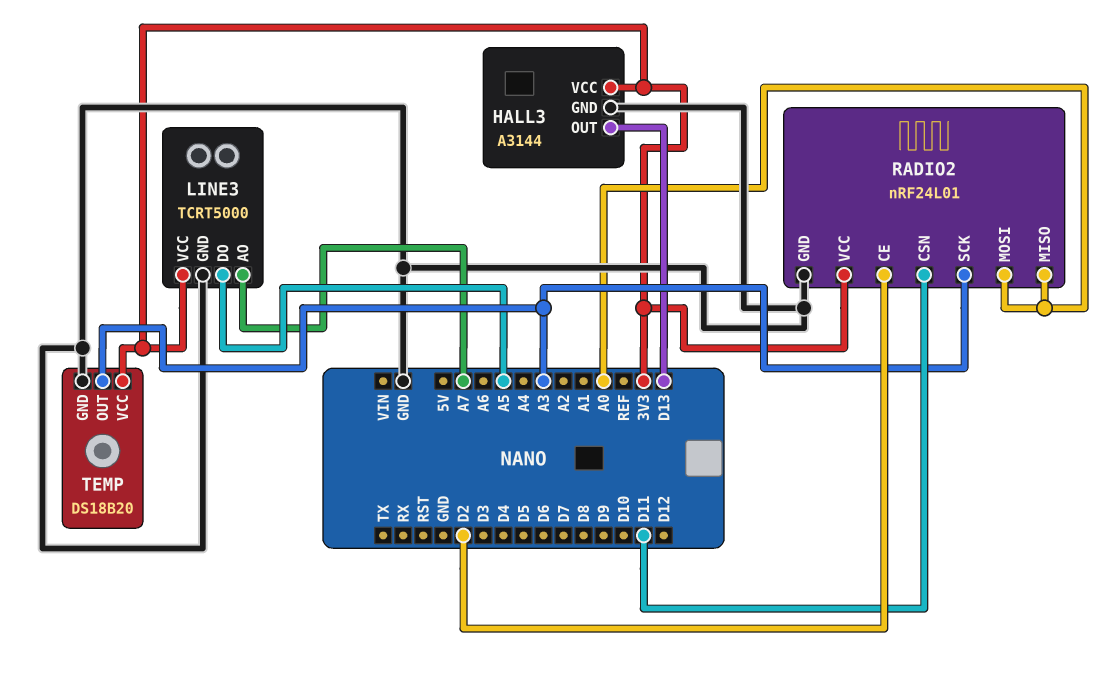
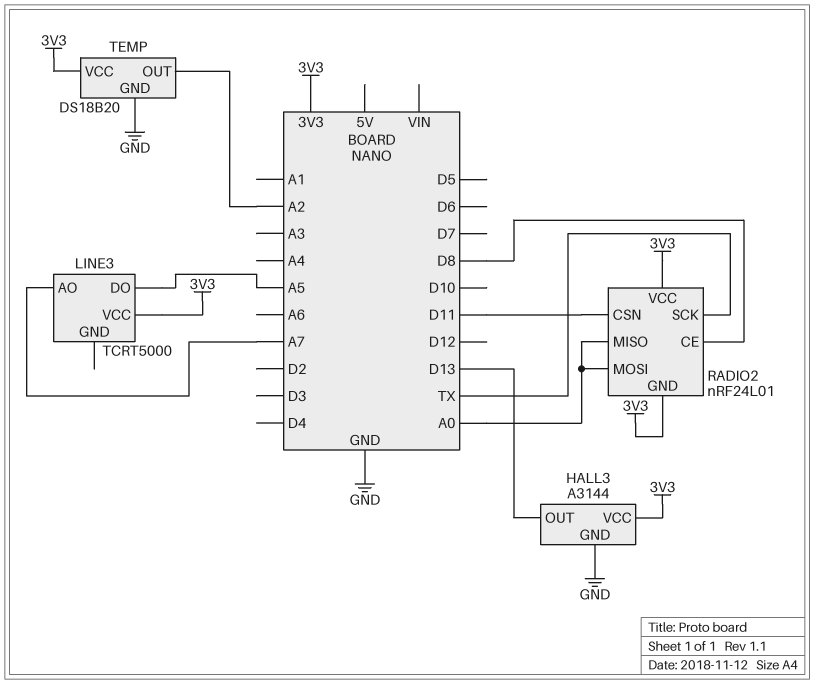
LINE3 pin GND: GND -> none
RADIO2 pin CE: D2 -> D8
RADIO2 pin GND: GND -> 3V3
RADIO2 pin SCK: A3 -> TX
TEMP pin OUT: A3 -> A2

